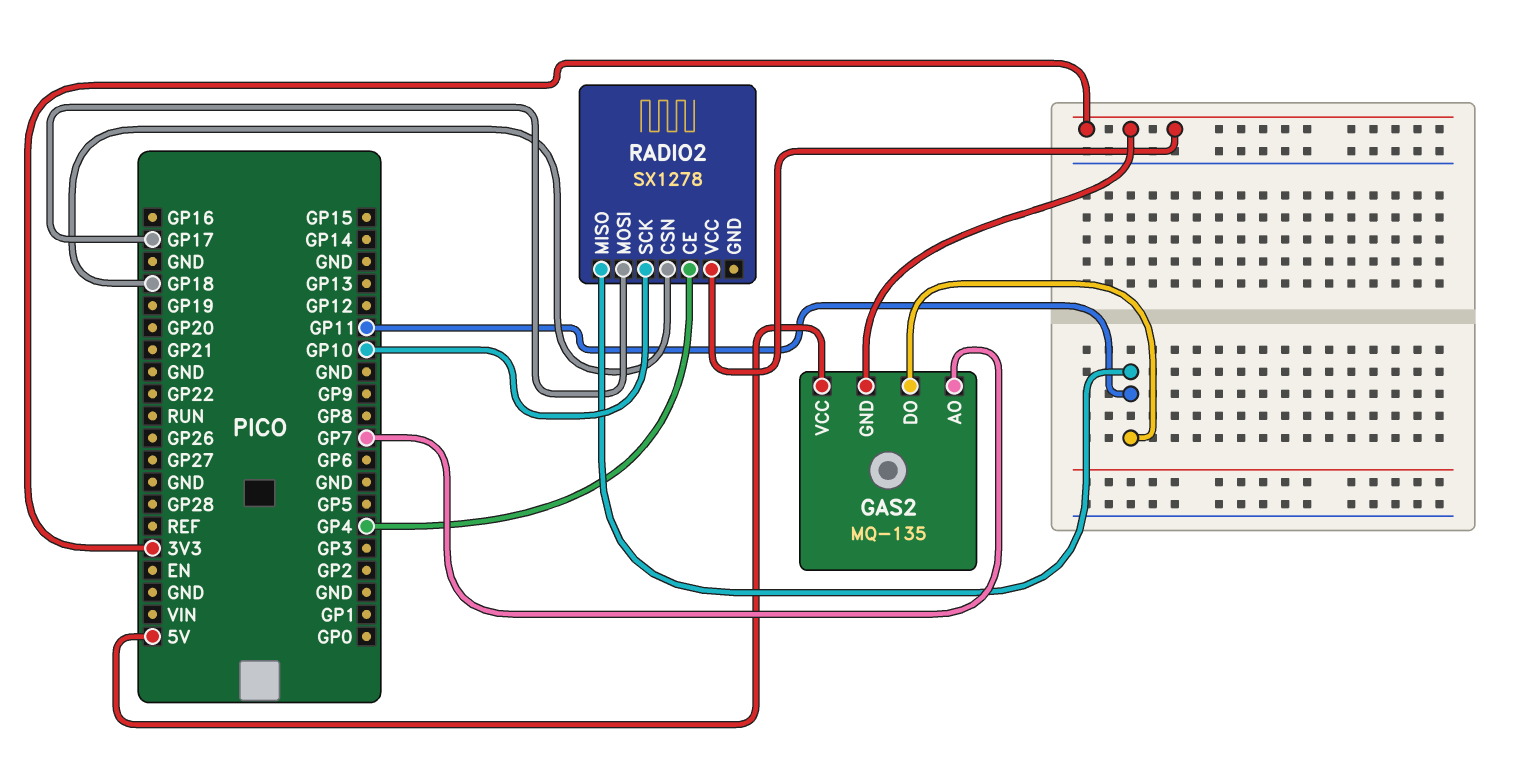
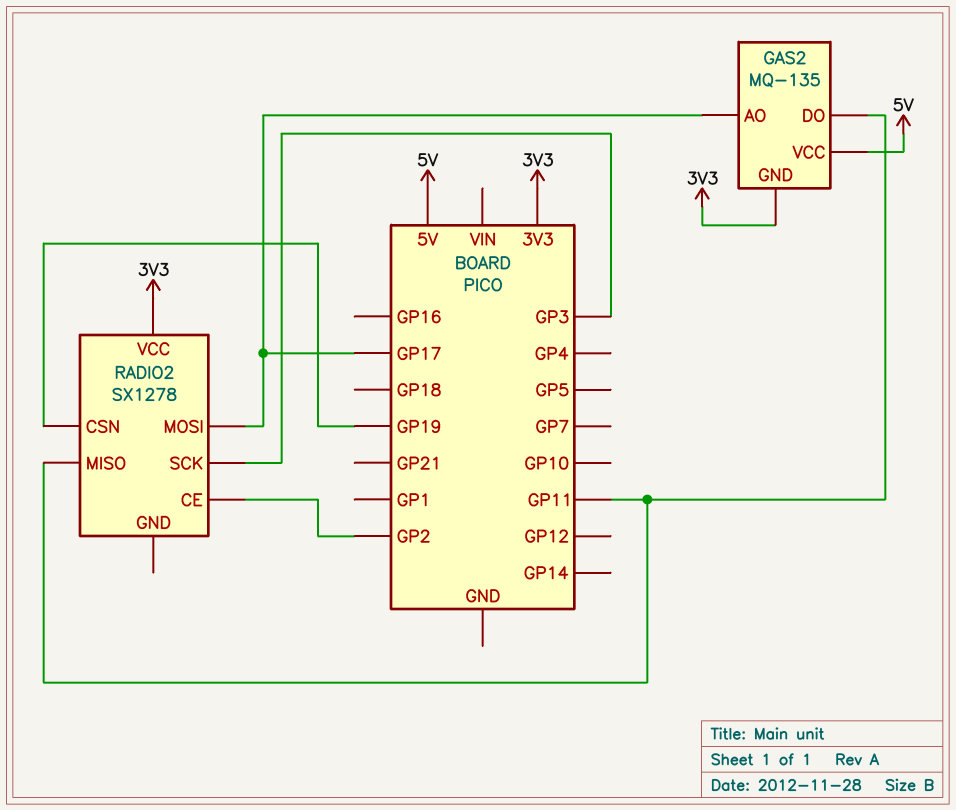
GAS2 pin AO: GP7 -> GP17
RADIO2 pin CE: GP4 -> GP2
RADIO2 pin CSN: GP18 -> GP19
RADIO2 pin SCK: GP10 -> GP3

